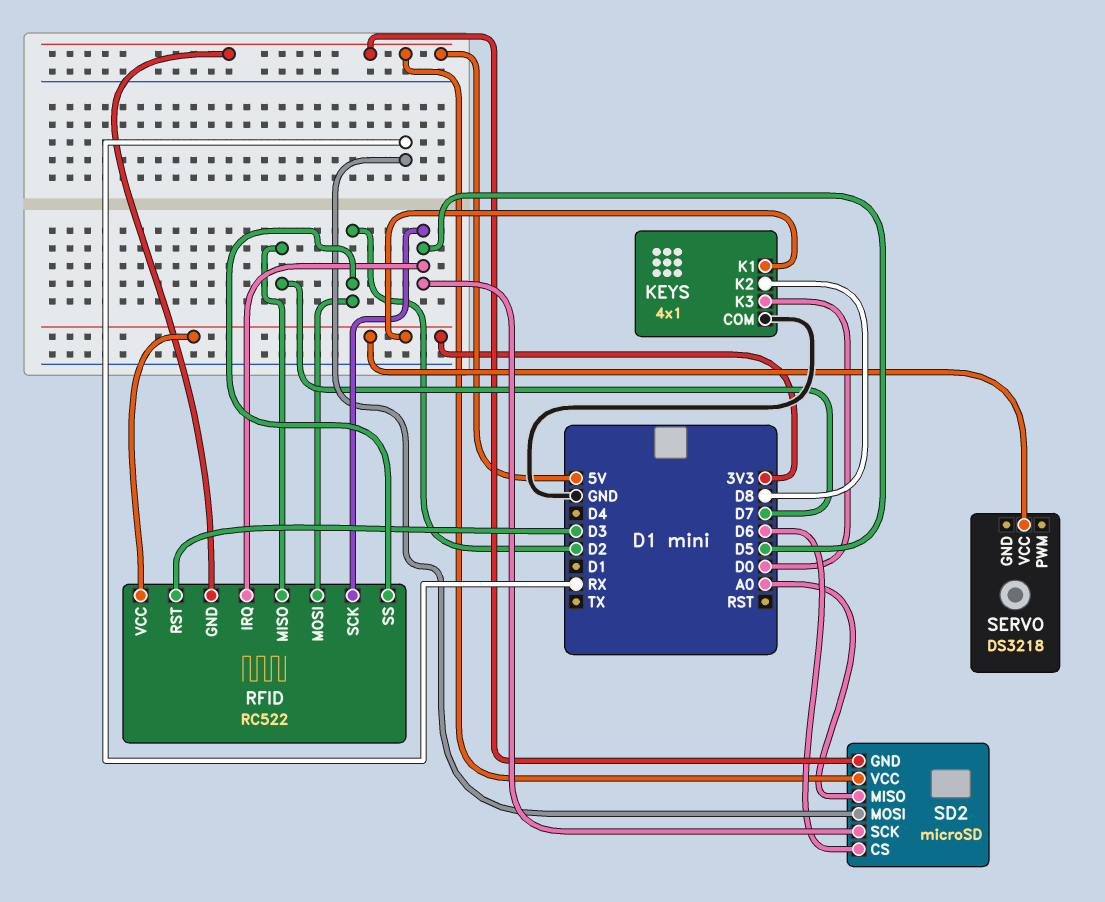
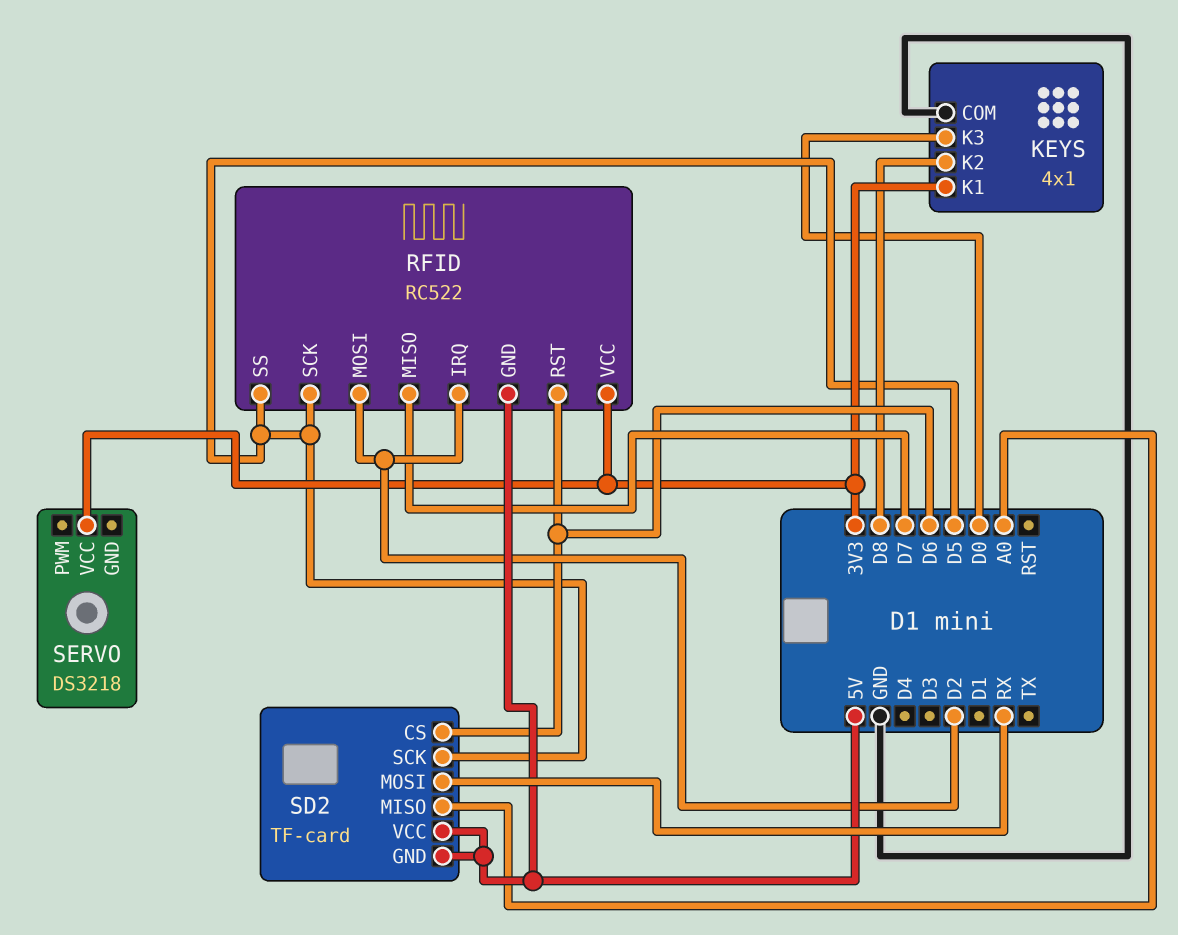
RFID pin IRQ: D5 -> D2
RFID pin RST: D3 -> D6
RFID pin SS: D2 -> D5
SD2: microSD -> TF-card

